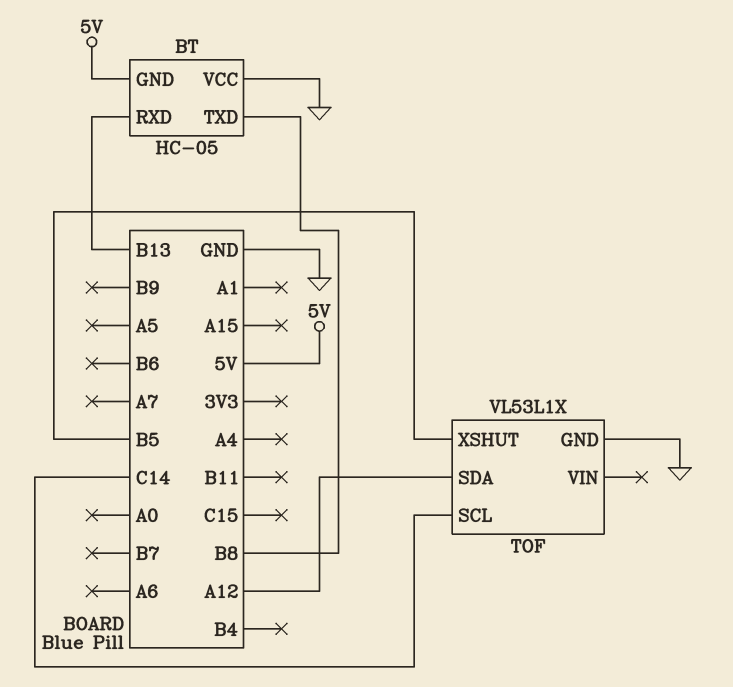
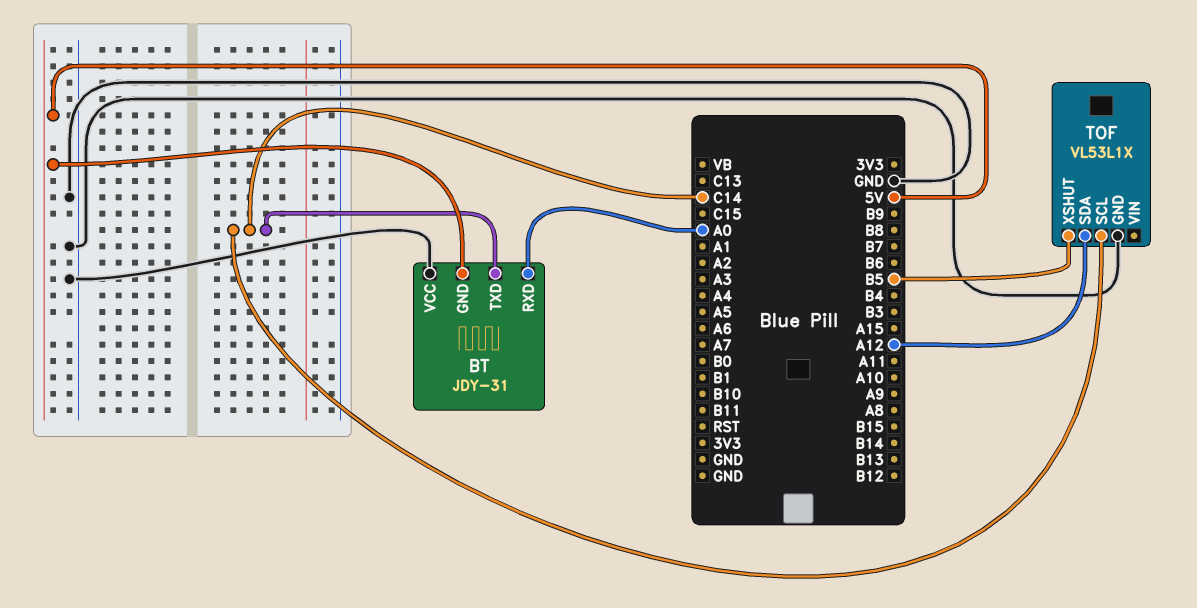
BT: HC-05 -> JDY-31
BT pin RXD: B13 -> A0
BT pin TXD: B8 -> C14

